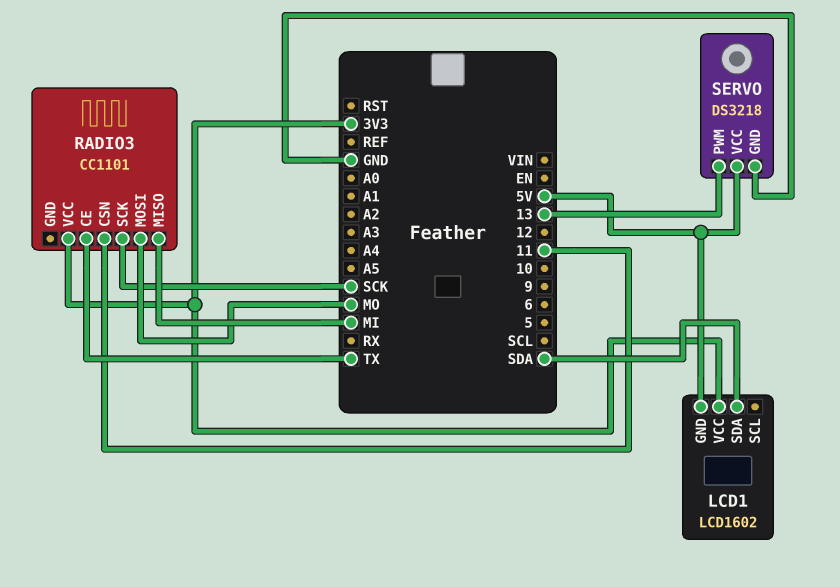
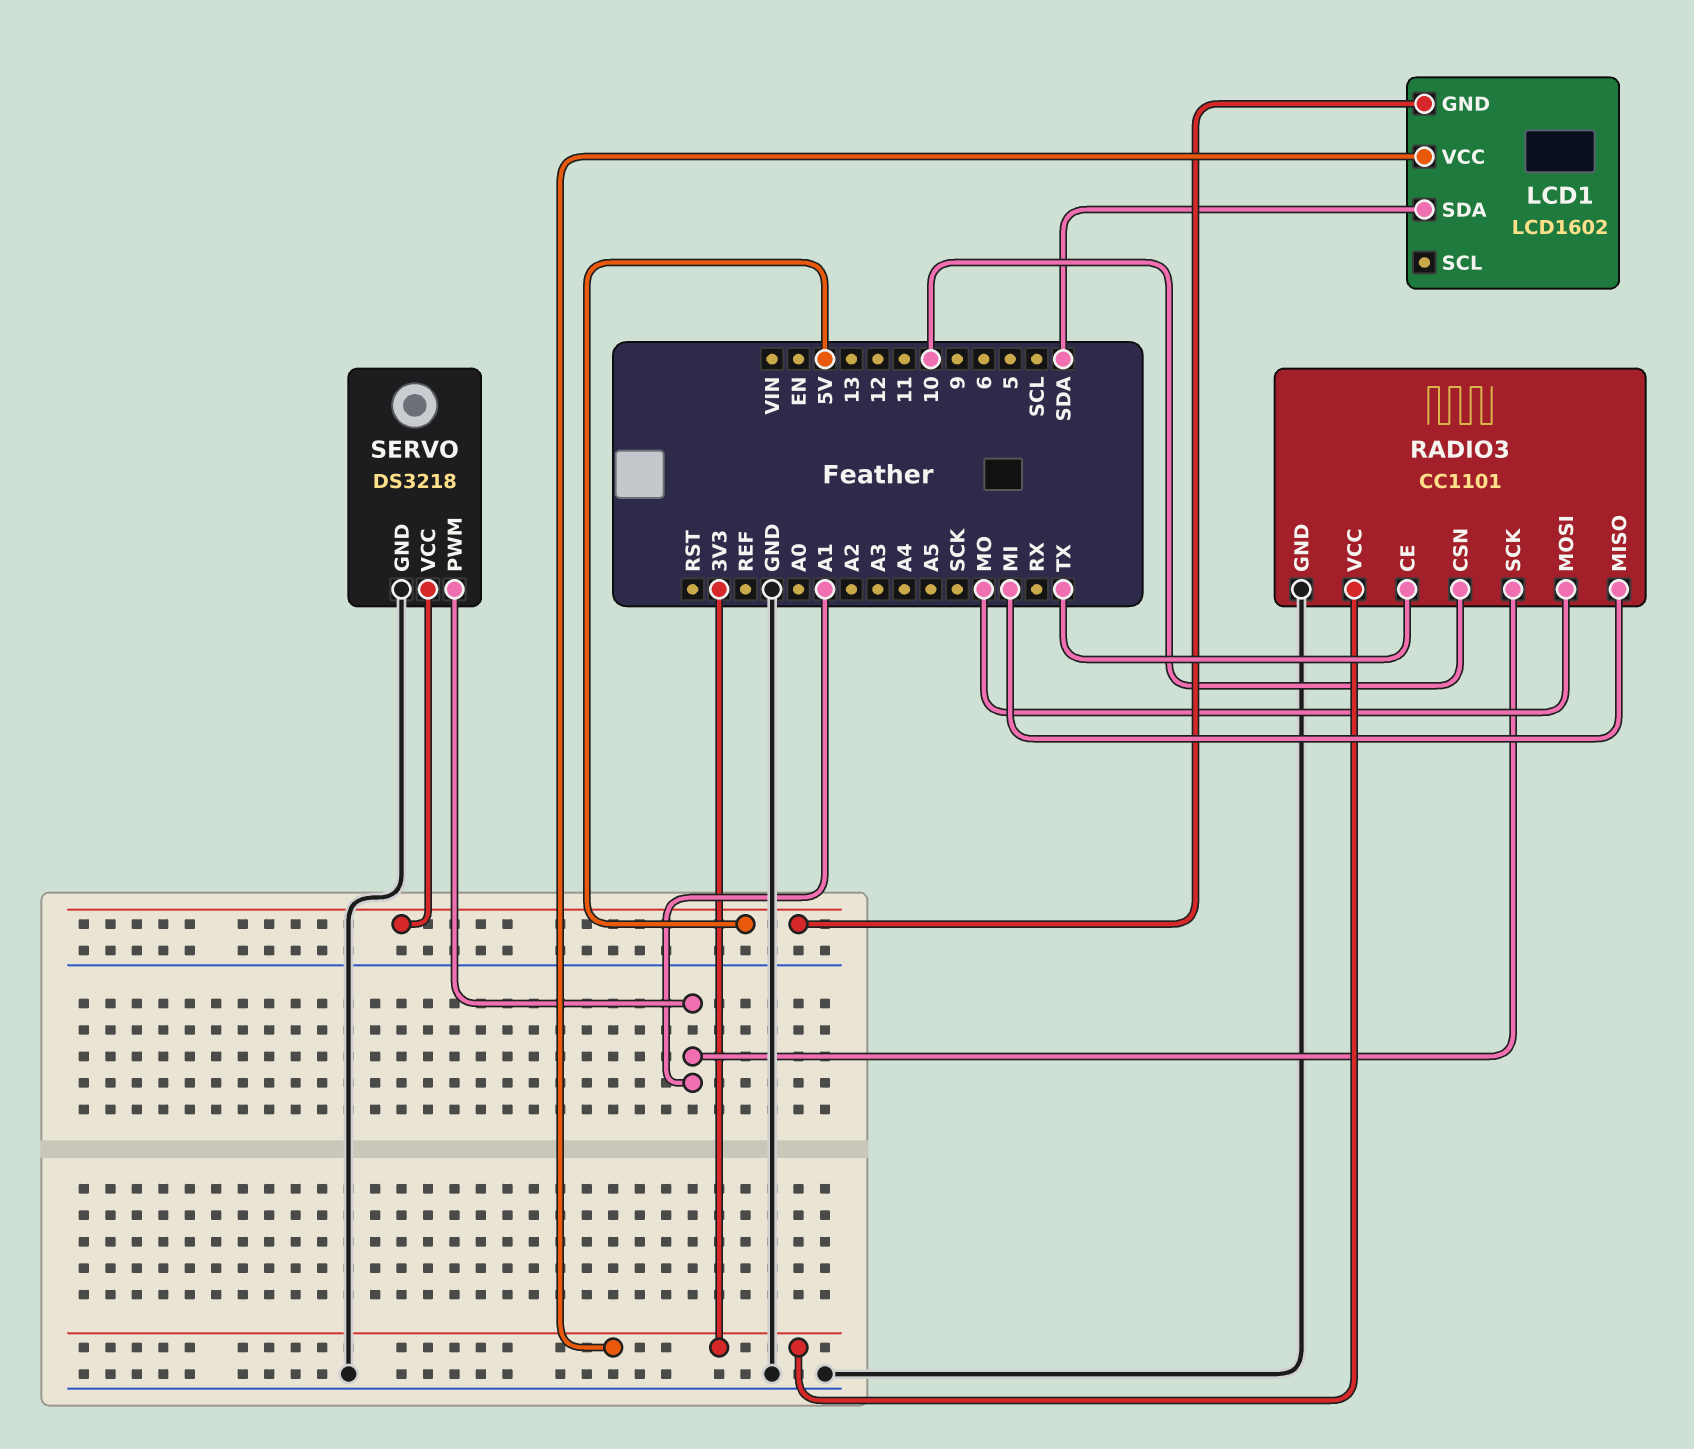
RADIO3 pin CSN: 11 -> 10
RADIO3 pin GND: none -> GND
RADIO3 pin SCK: SCK -> A1
SERVO pin PWM: 13 -> A1

